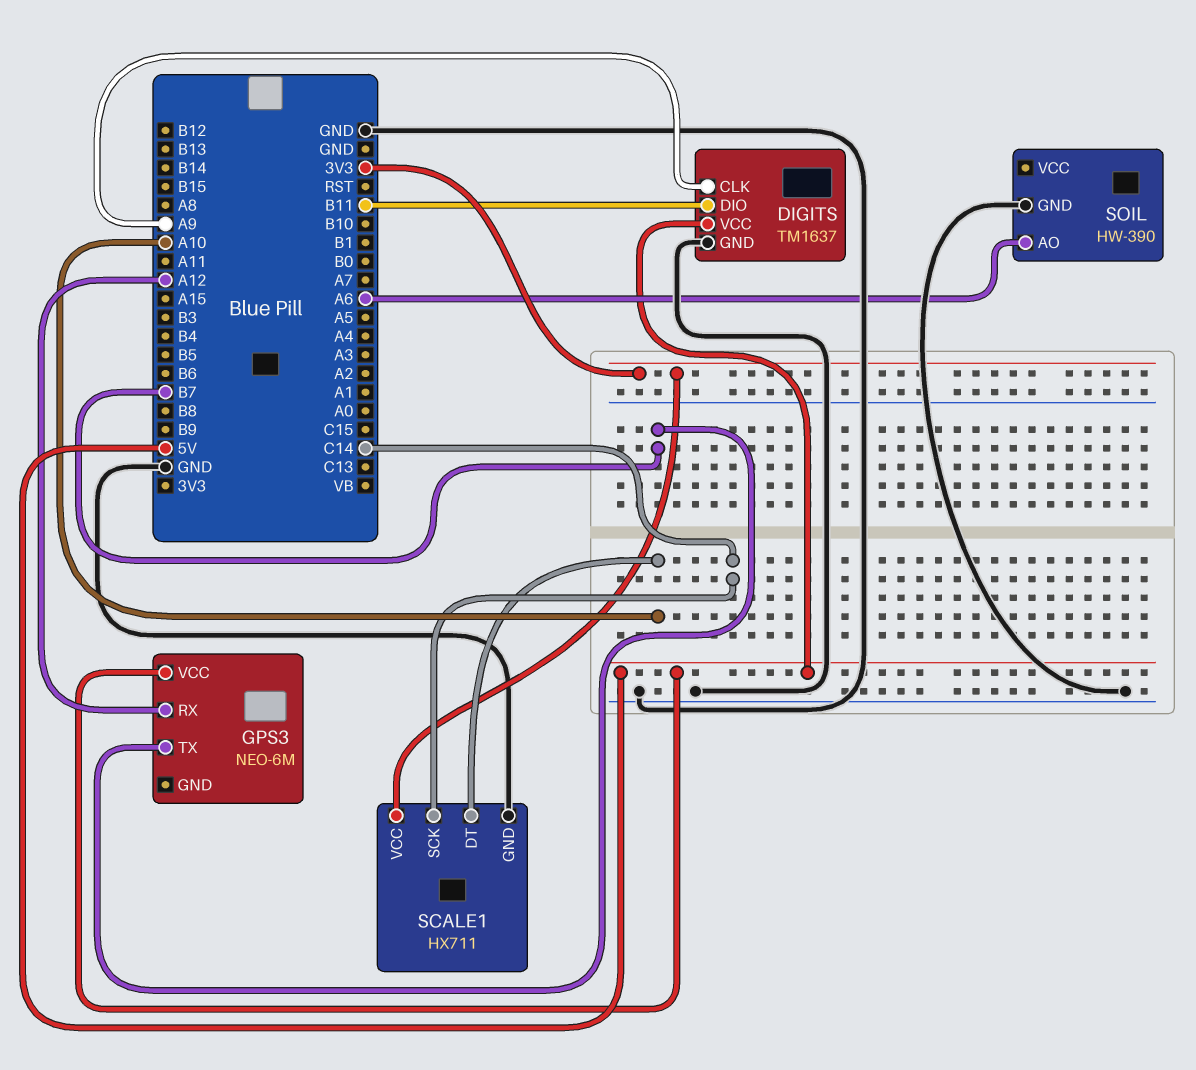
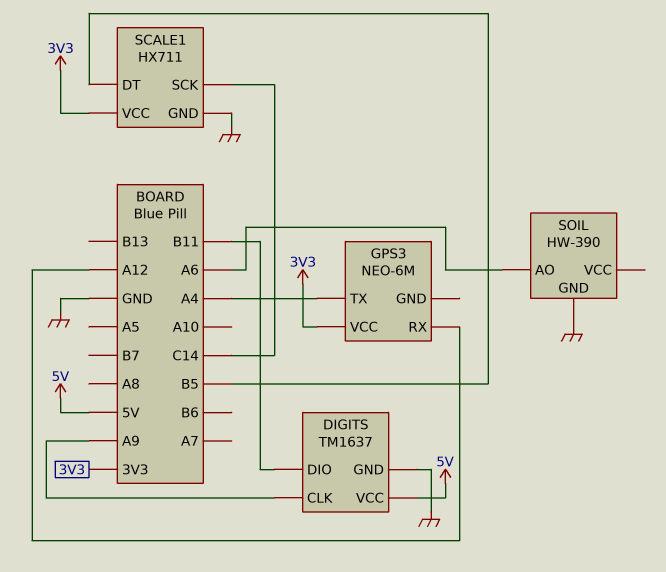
GPS3 pin TX: B7 -> A4
GPS3 pin VCC: 5V -> 3V3
SCALE1 pin DT: A10 -> B5

